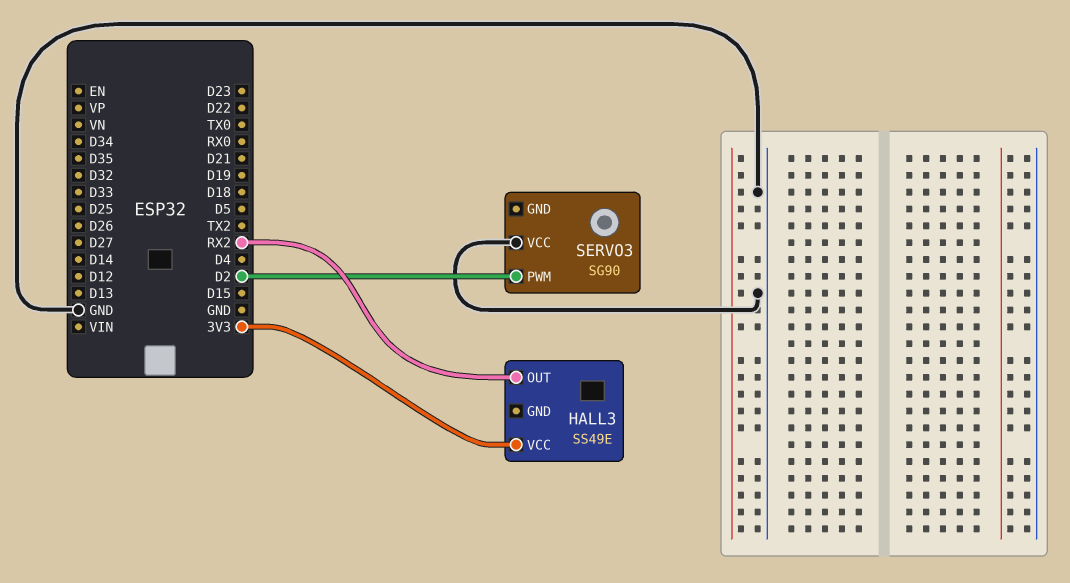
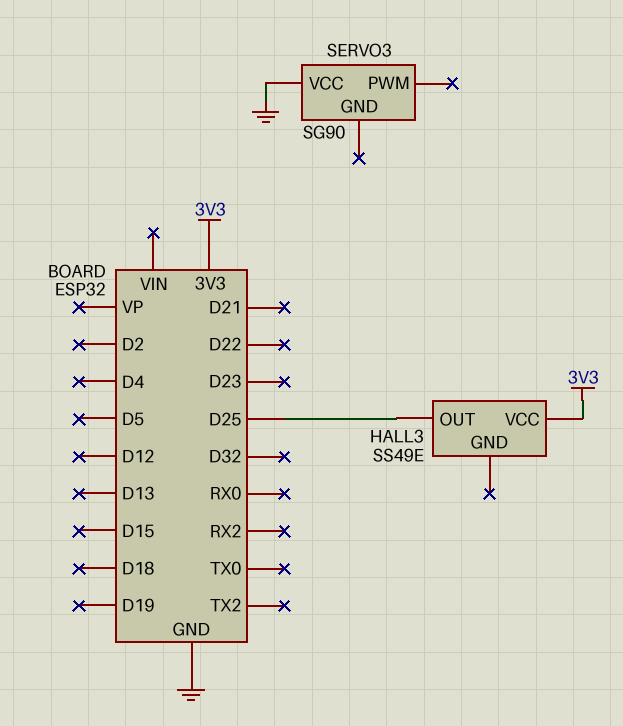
HALL3 pin OUT: RX2 -> D25
SERVO3 pin PWM: D2 -> none

